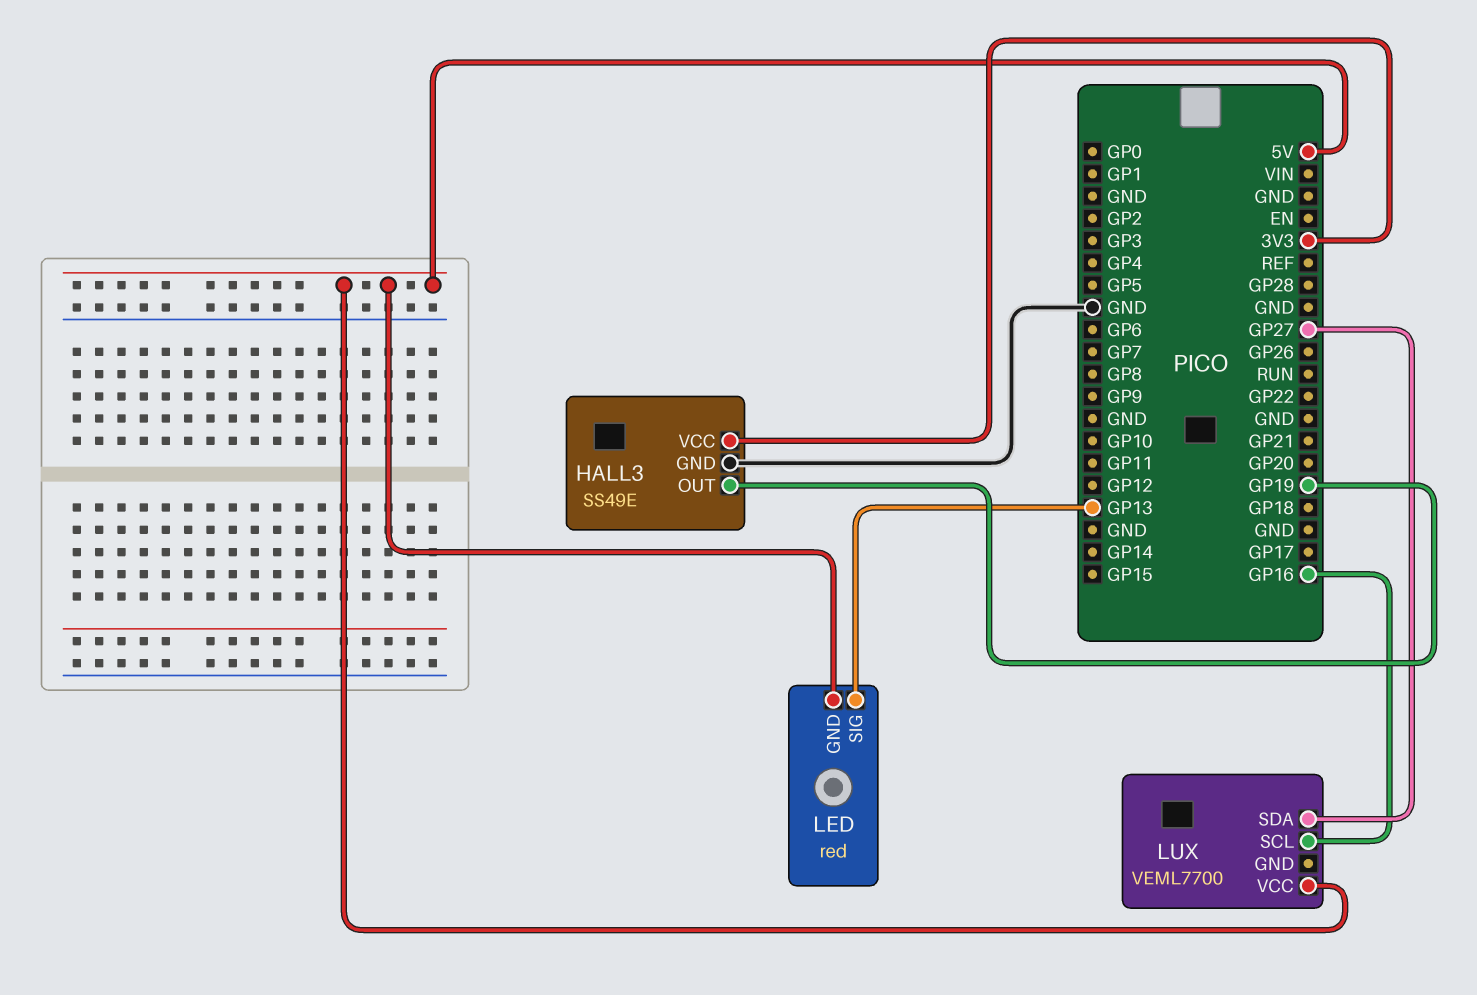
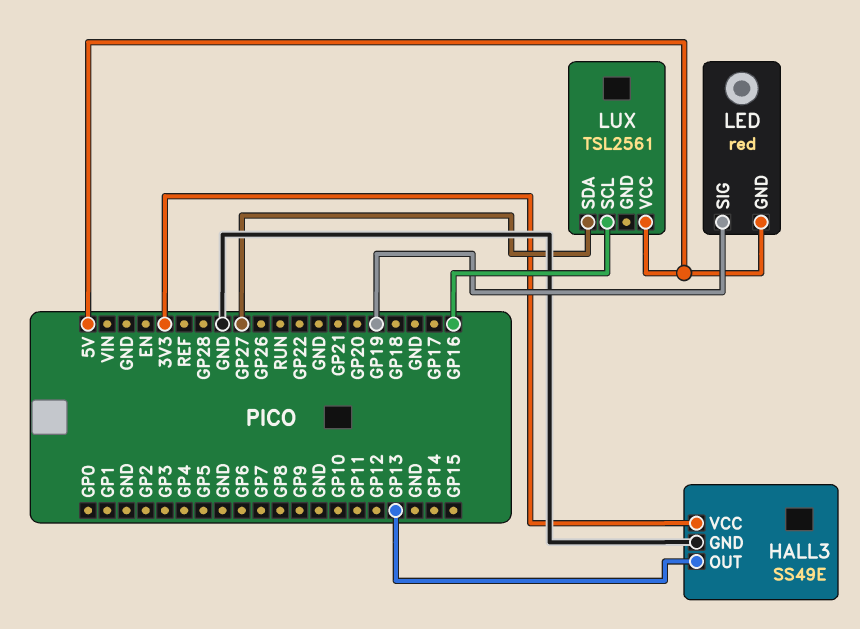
HALL3 pin OUT: GP19 -> GP13
LED pin SIG: GP13 -> GP19
LUX: VEML7700 -> TSL2561

